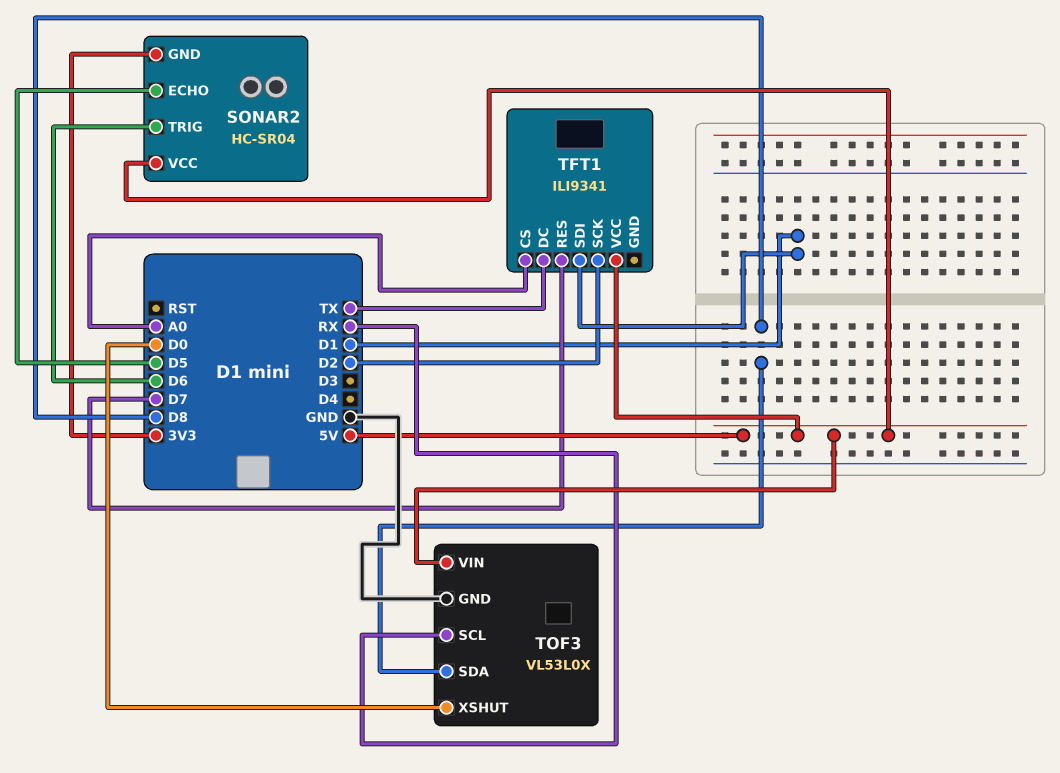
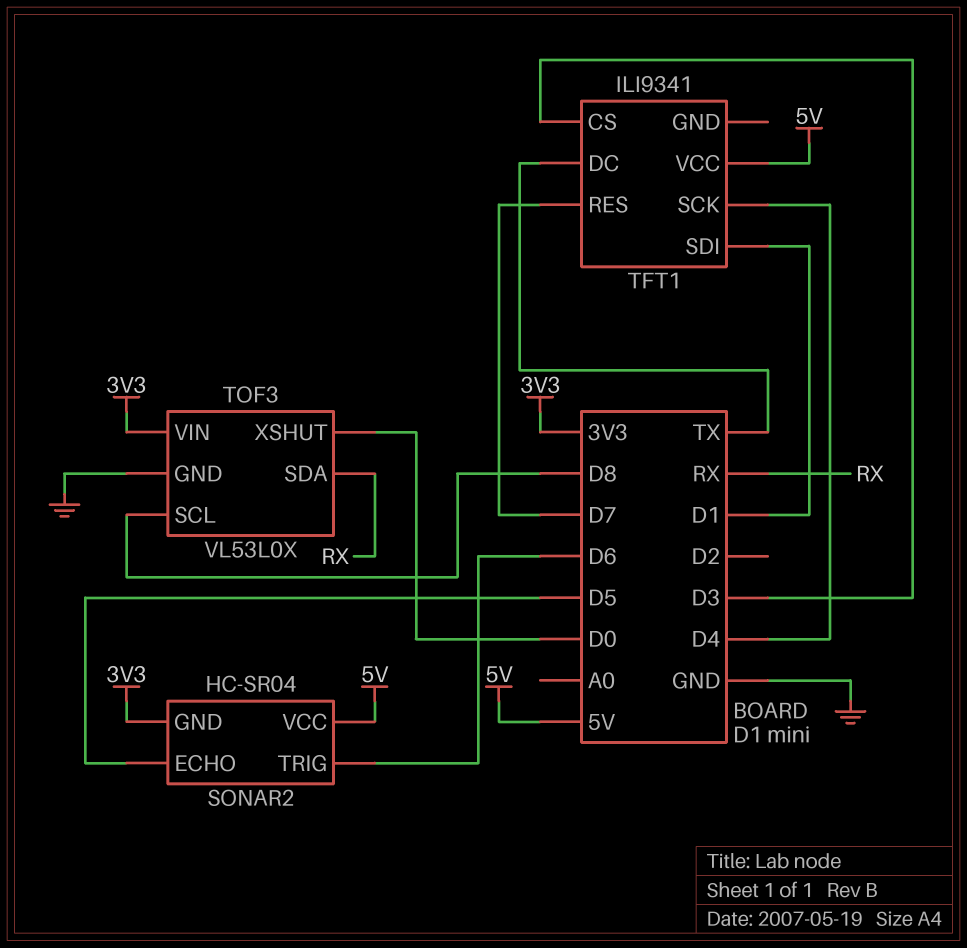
TFT1 pin CS: A0 -> D3
TFT1 pin SCK: D2 -> D4
TOF3 pin SCL: RX -> D8
TOF3 pin SDA: D8 -> RX
TOF3 pin VIN: 5V -> 3V3

